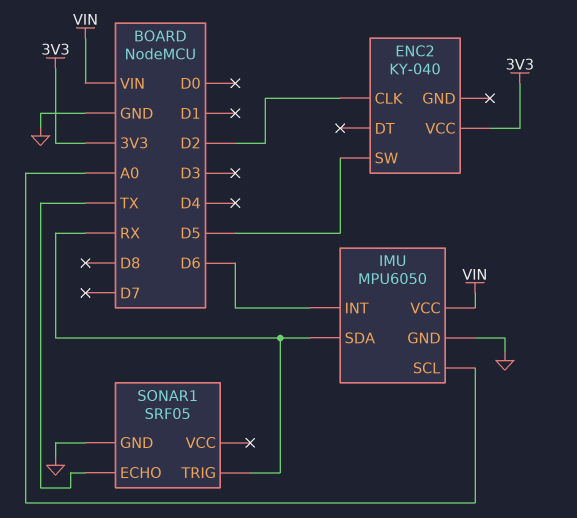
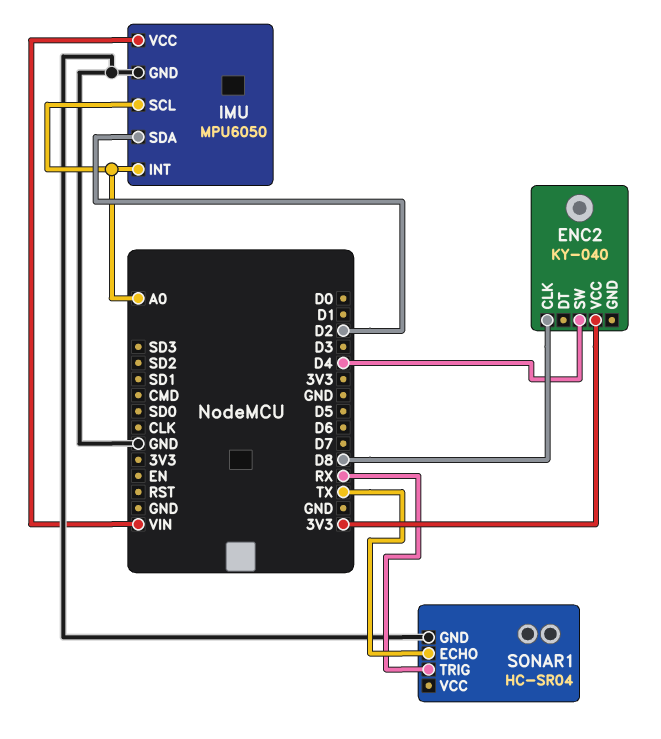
ENC2 pin CLK: D2 -> D8
ENC2 pin SW: D5 -> D4
IMU pin INT: D6 -> A0
IMU pin SDA: RX -> D2
SONAR1: SRF05 -> HC-SR04

